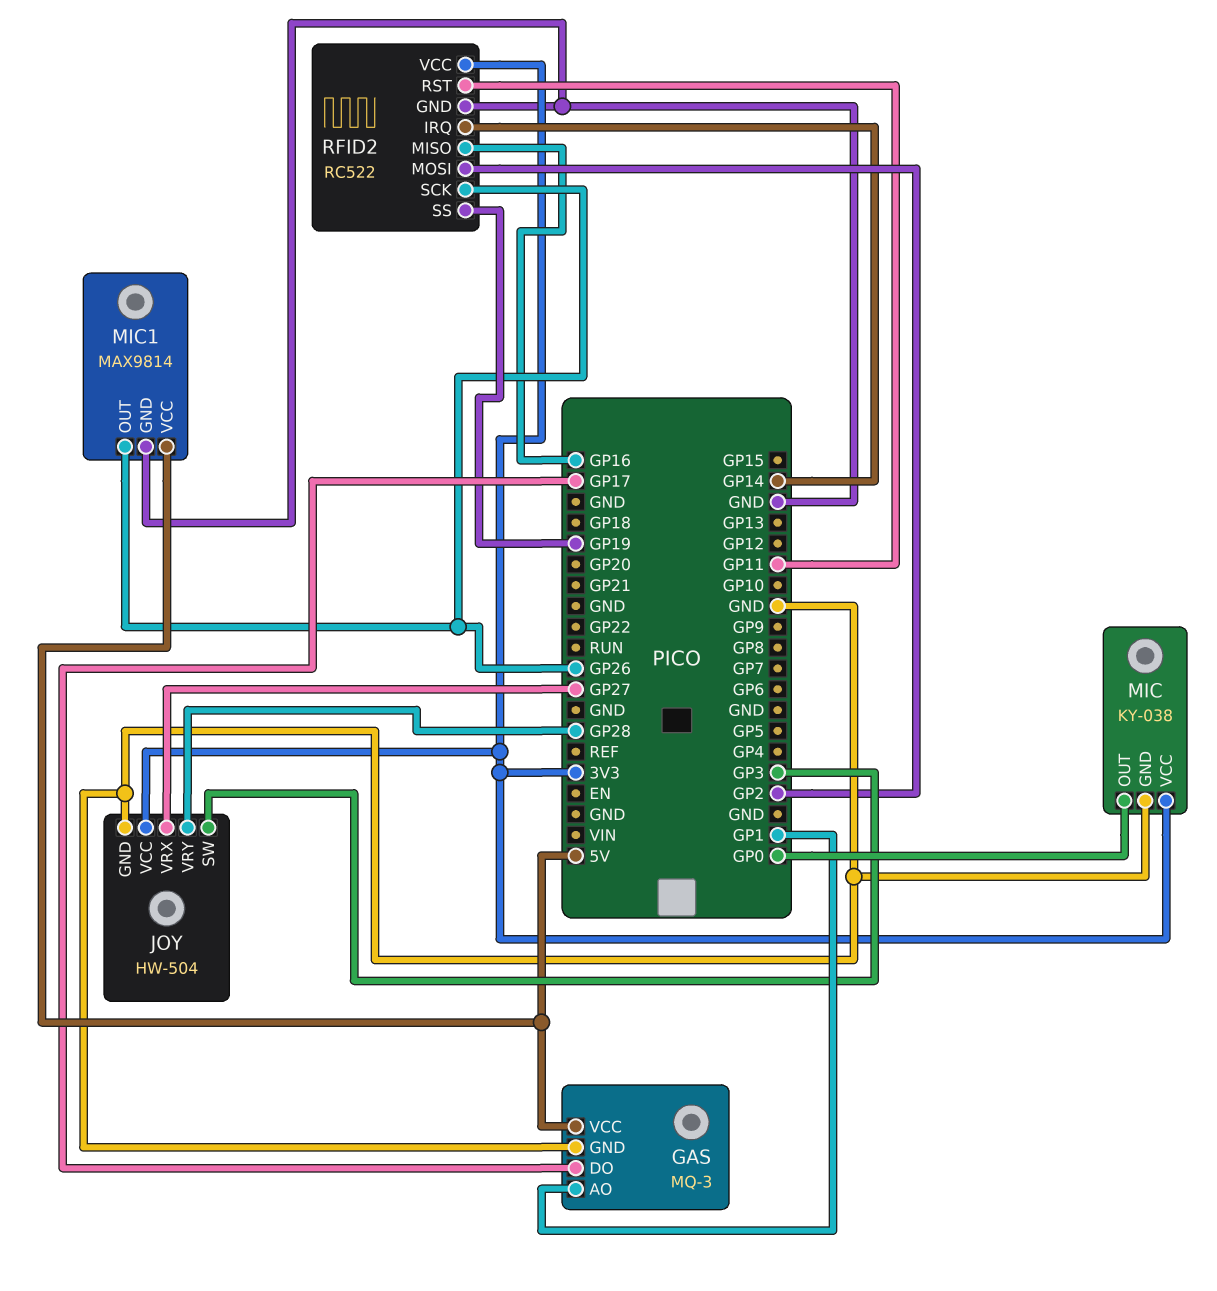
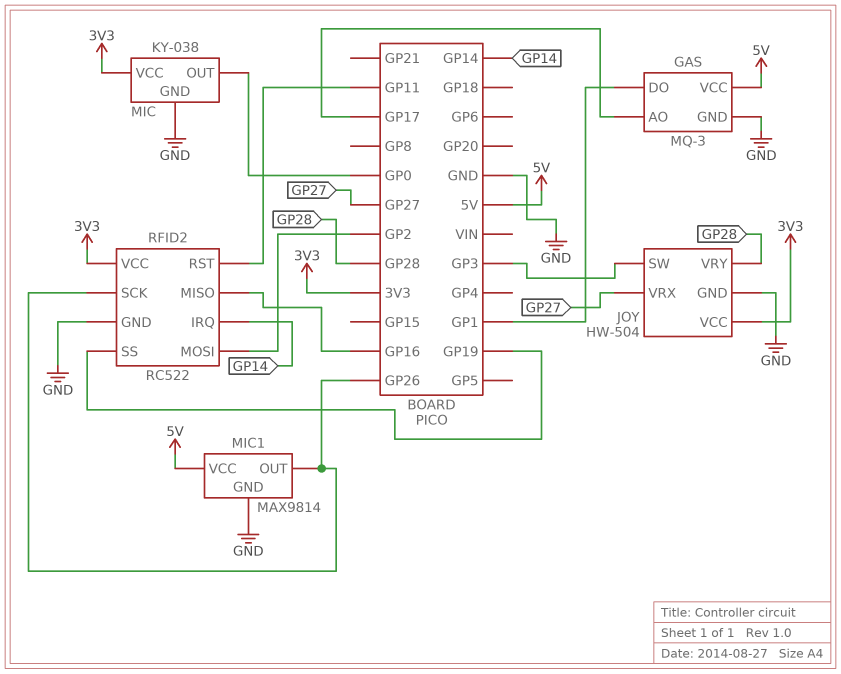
GAS pin AO: GP1 -> GP17
GAS pin DO: GP17 -> GP1

